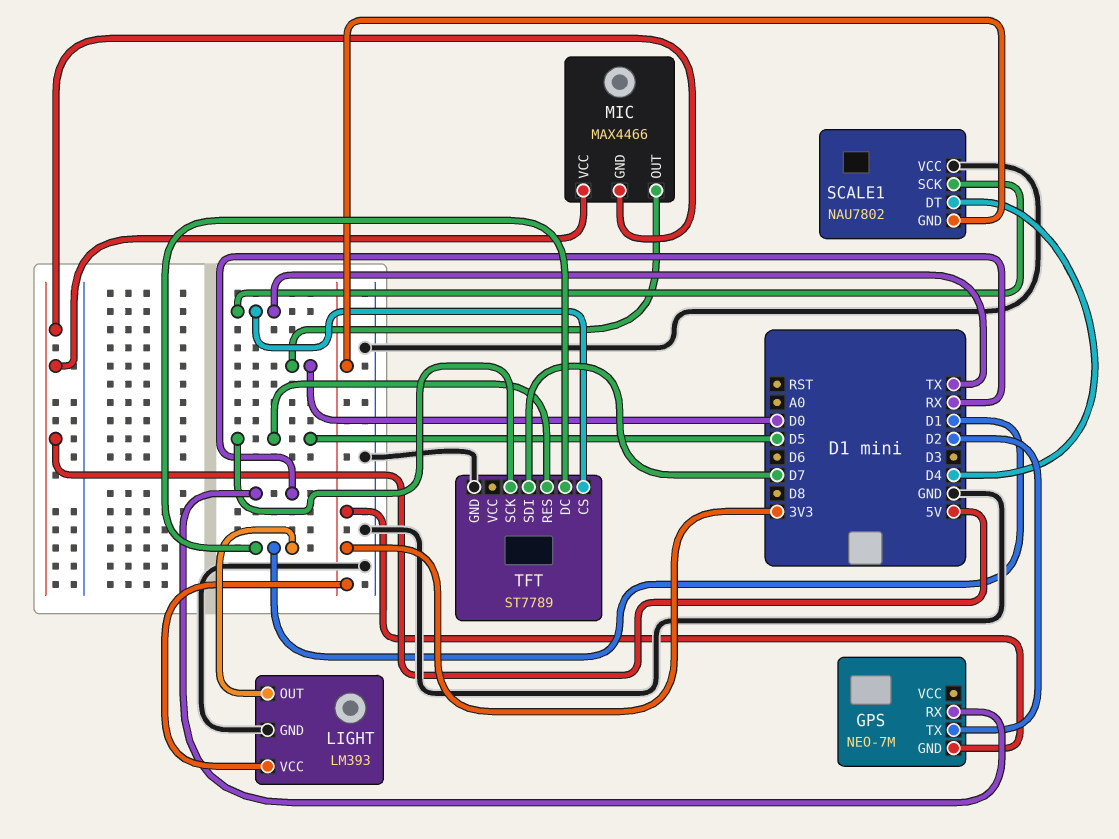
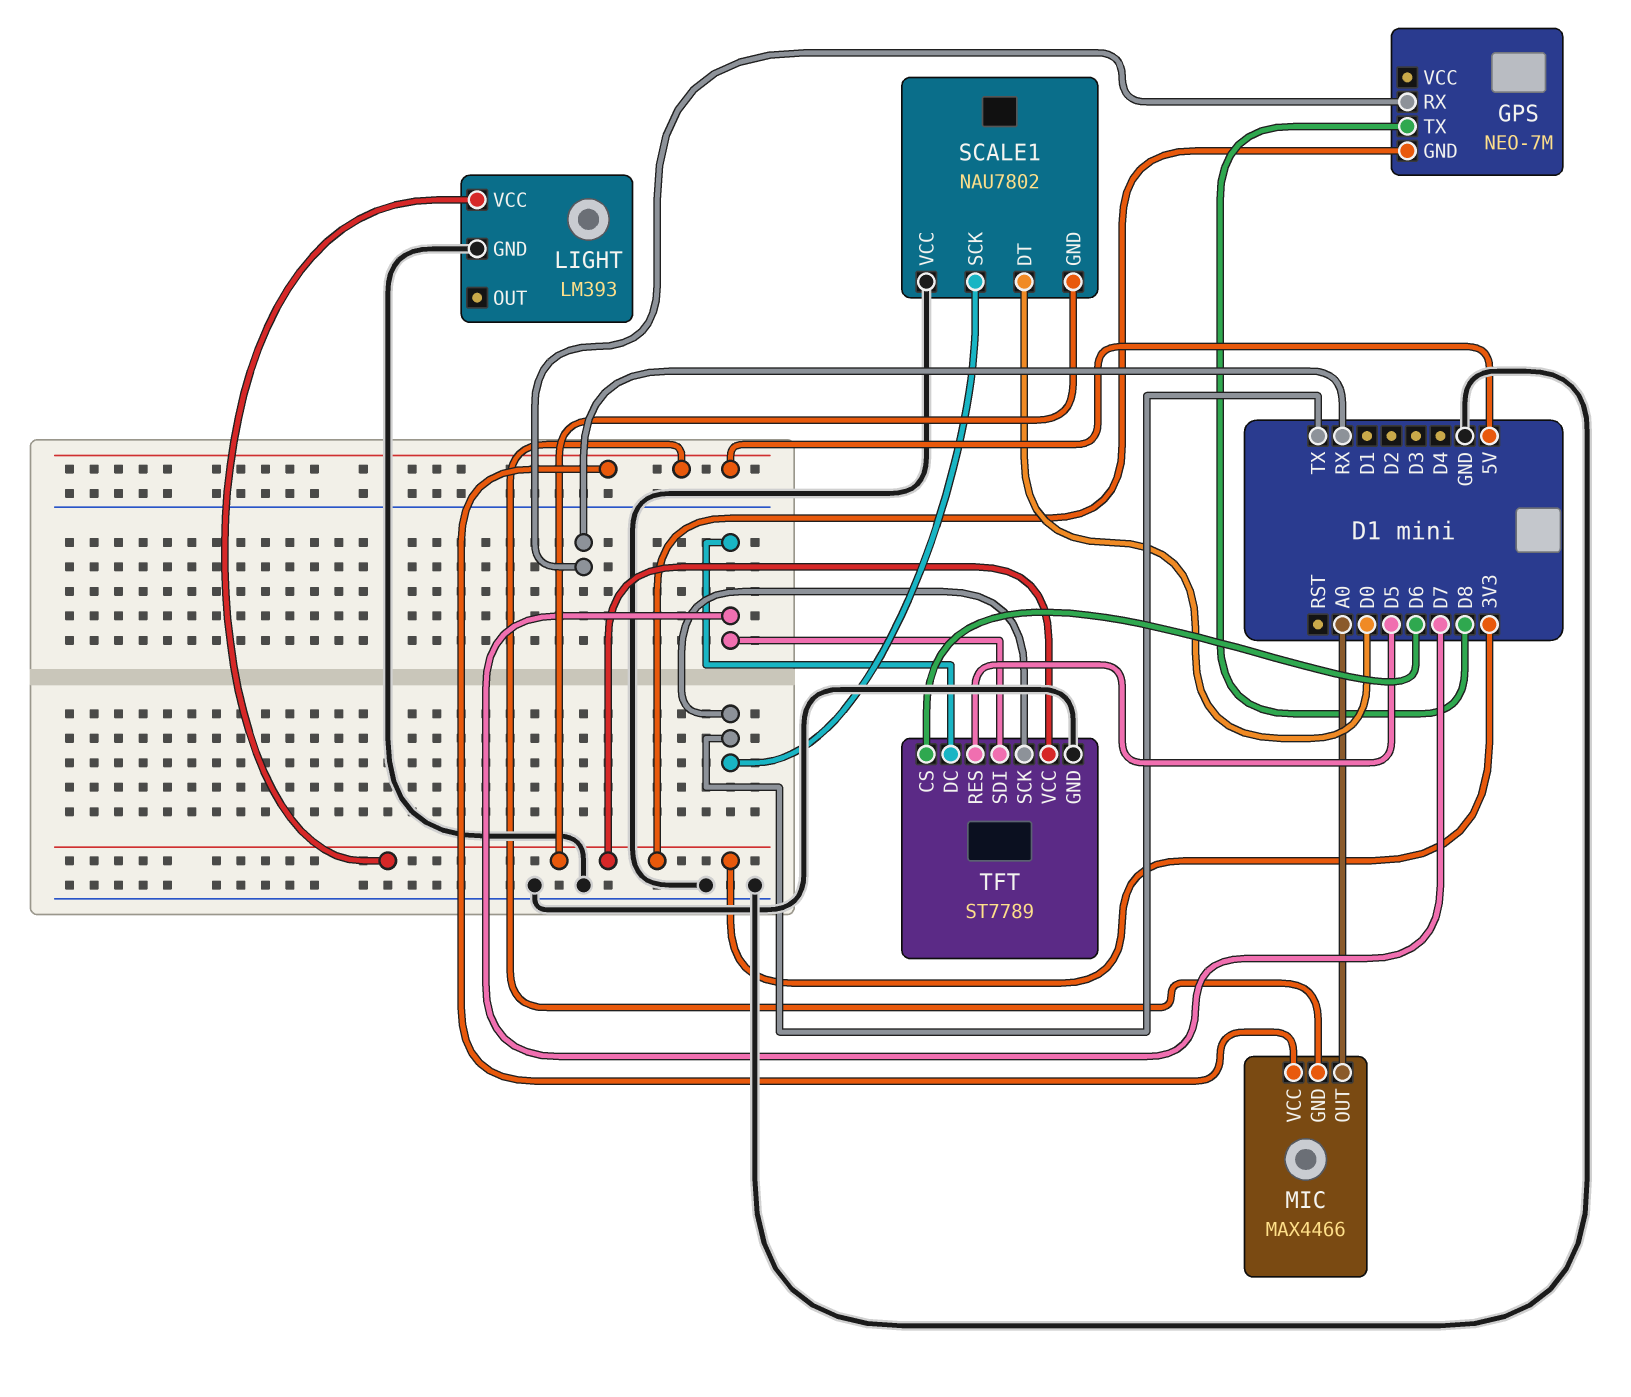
GPS pin TX: D2 -> D8
LIGHT pin OUT: D1 -> none
MIC pin OUT: D0 -> A0
SCALE1 pin DT: D4 -> D0
TFT pin CS: TX -> D6
TFT pin DC: D1 -> D7
TFT pin SCK: D5 -> TX
TFT pin VCC: none -> 3V3

